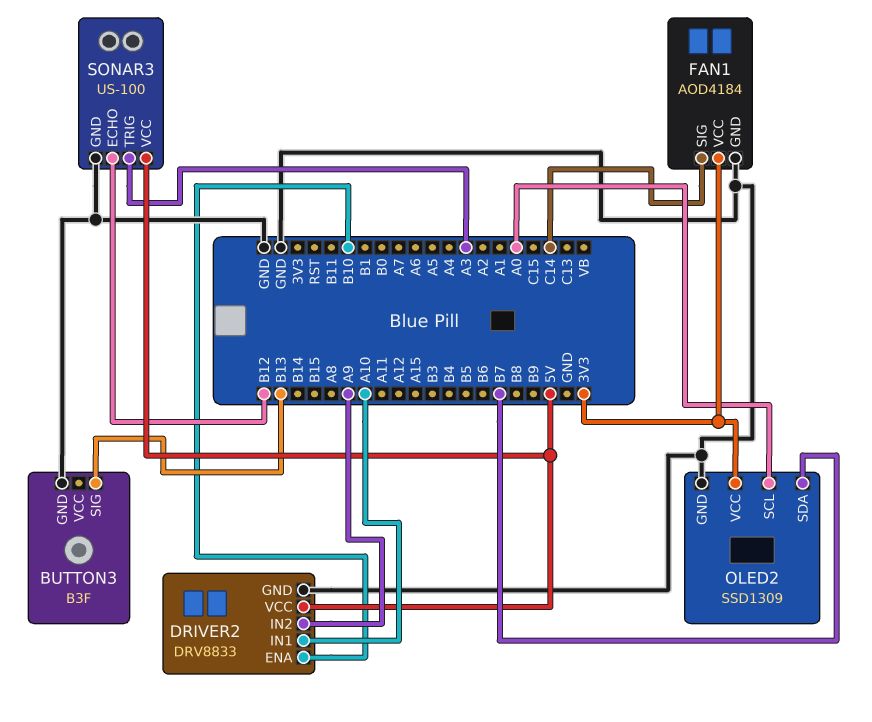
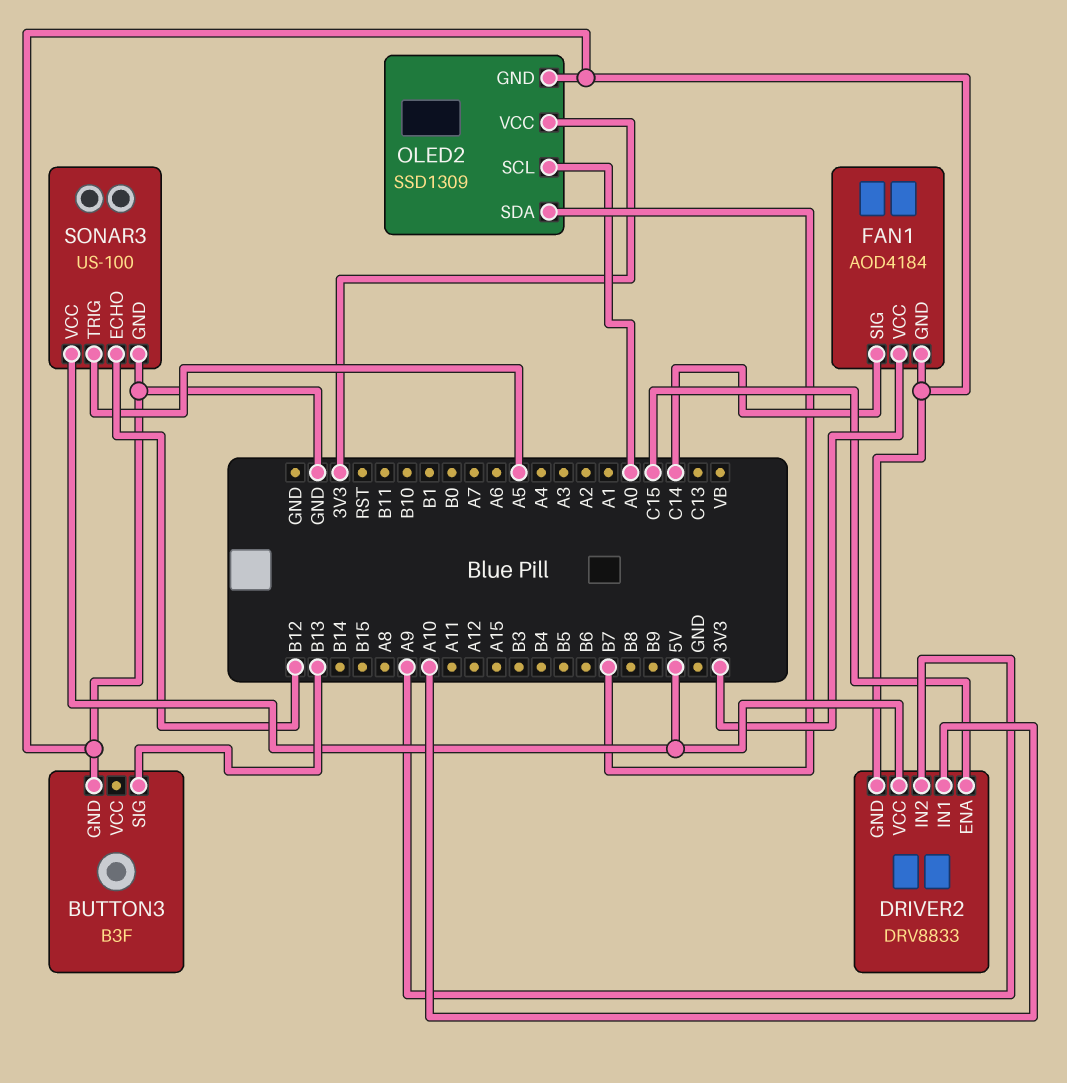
DRIVER2 pin ENA: B10 -> C15
SONAR3 pin TRIG: A3 -> A5

